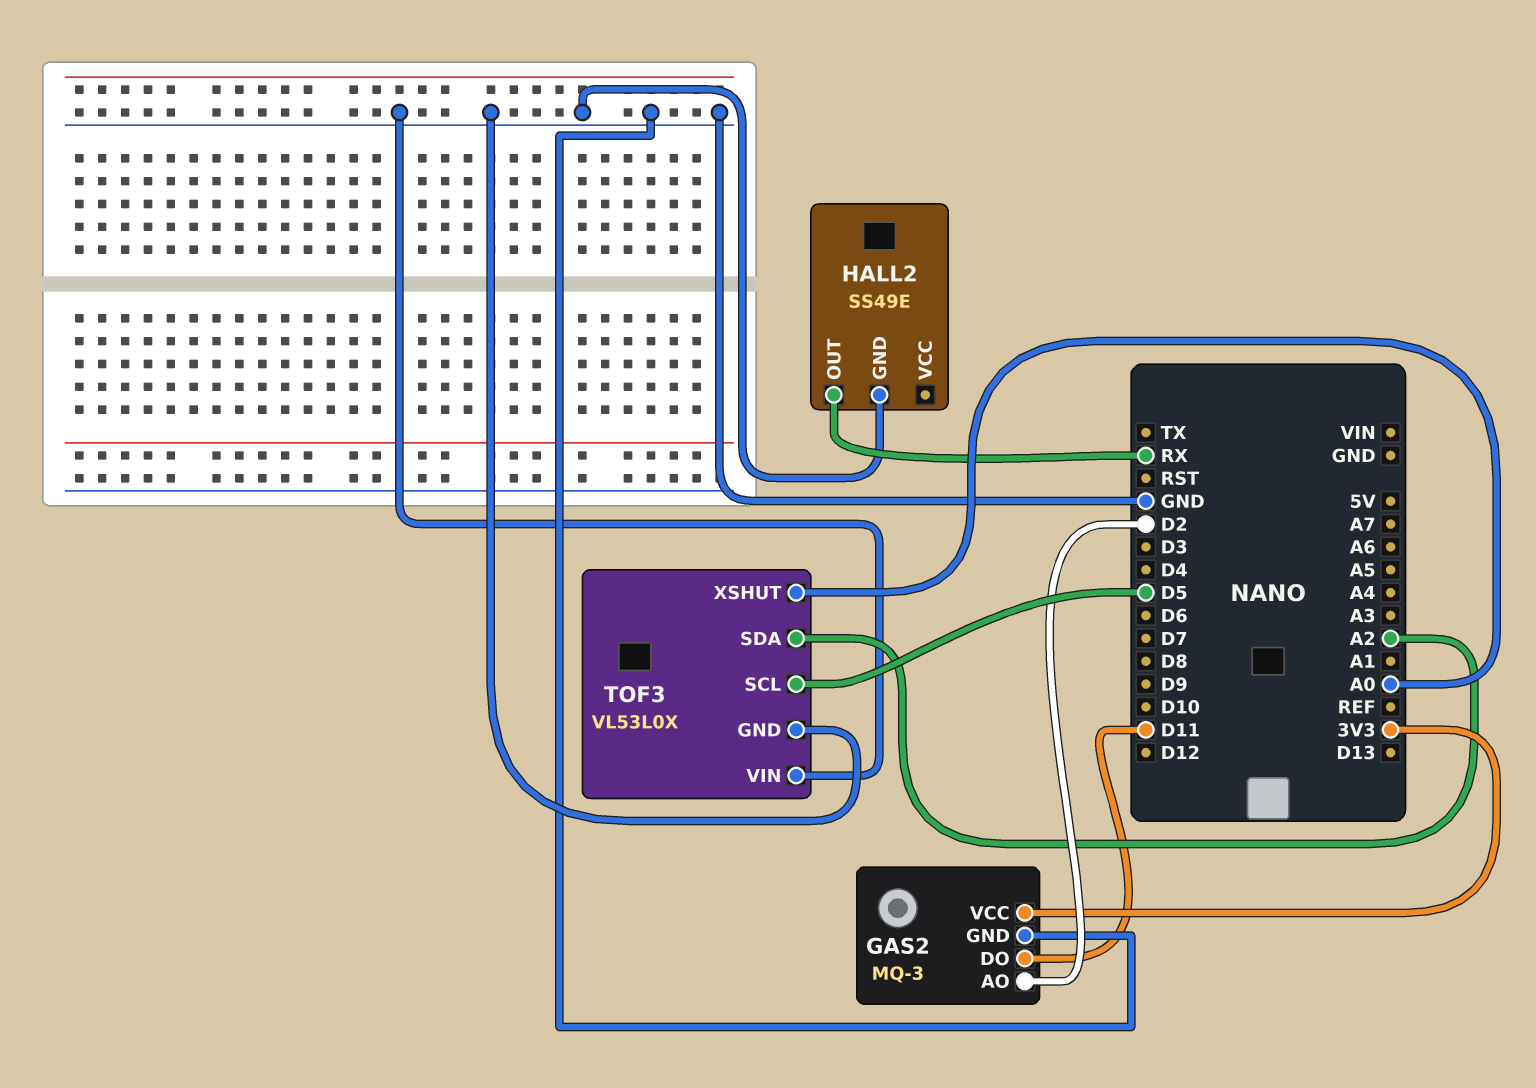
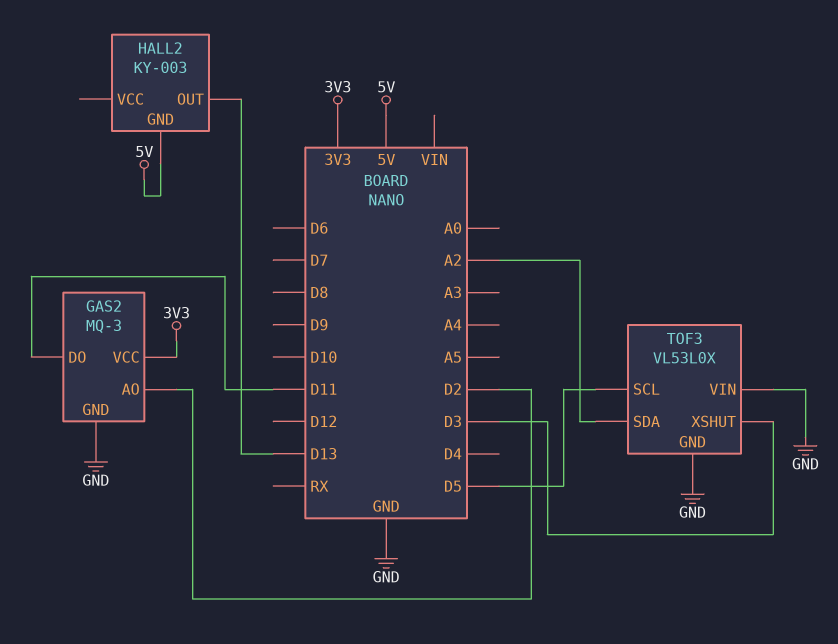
HALL2: SS49E -> KY-003
HALL2 pin GND: GND -> 5V
HALL2 pin OUT: RX -> D13
TOF3 pin XSHUT: A0 -> D3

